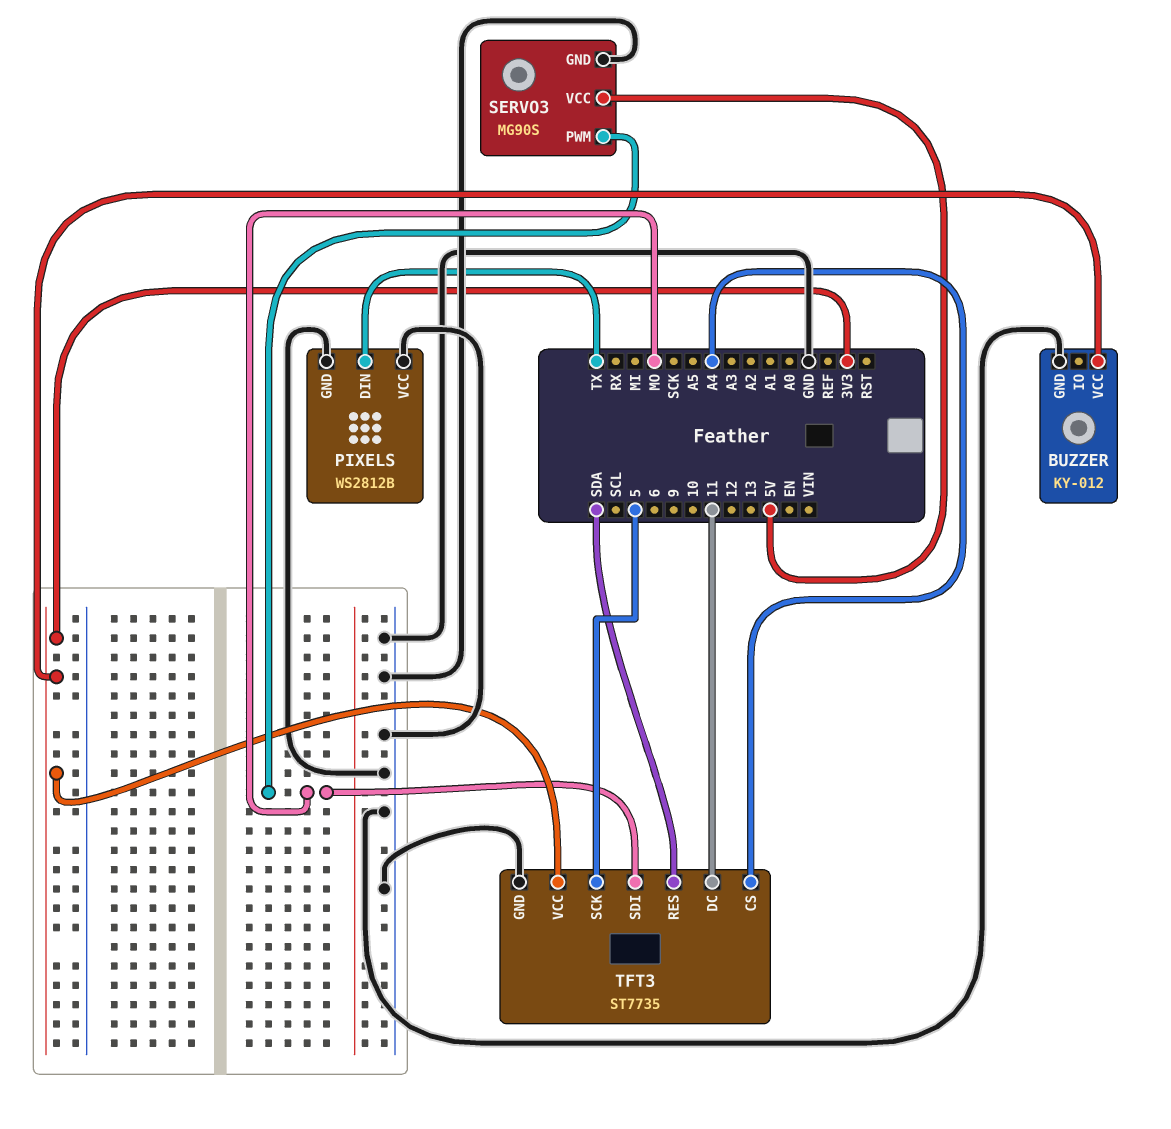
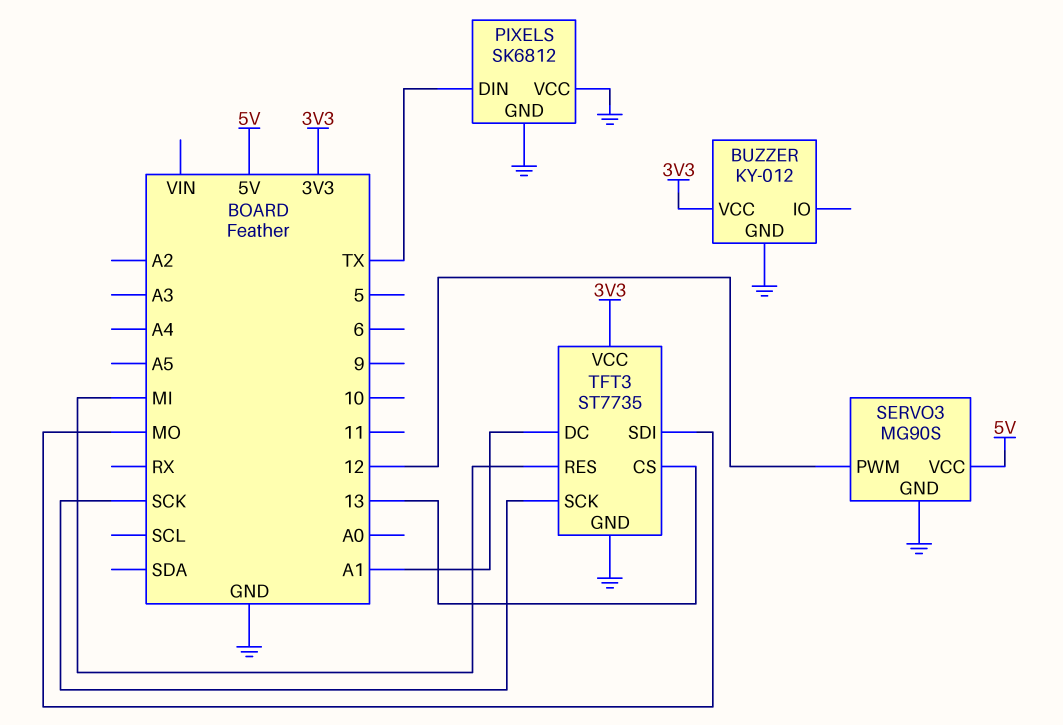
PIXELS: WS2812B -> SK6812
SERVO3 pin PWM: MO -> 12
TFT3 pin CS: A4 -> 13
TFT3 pin DC: 11 -> A1
TFT3 pin RES: SDA -> MI
TFT3 pin SCK: 5 -> SCK

